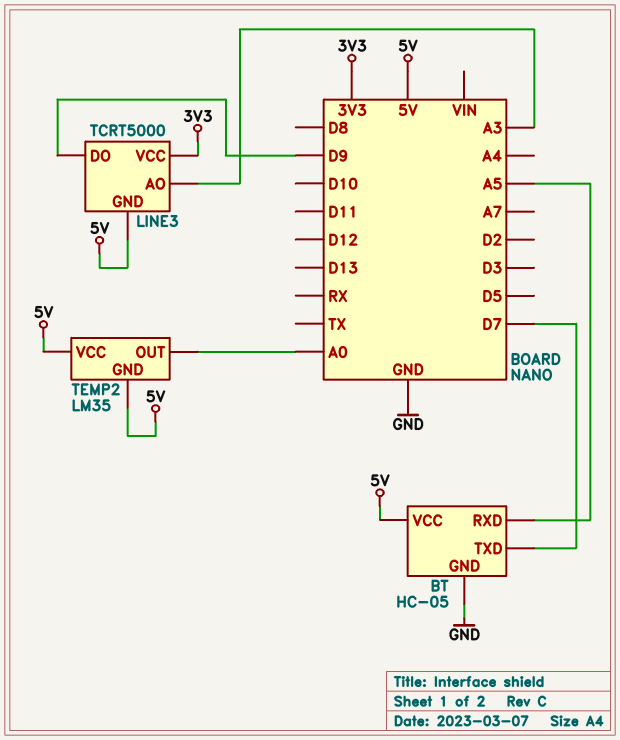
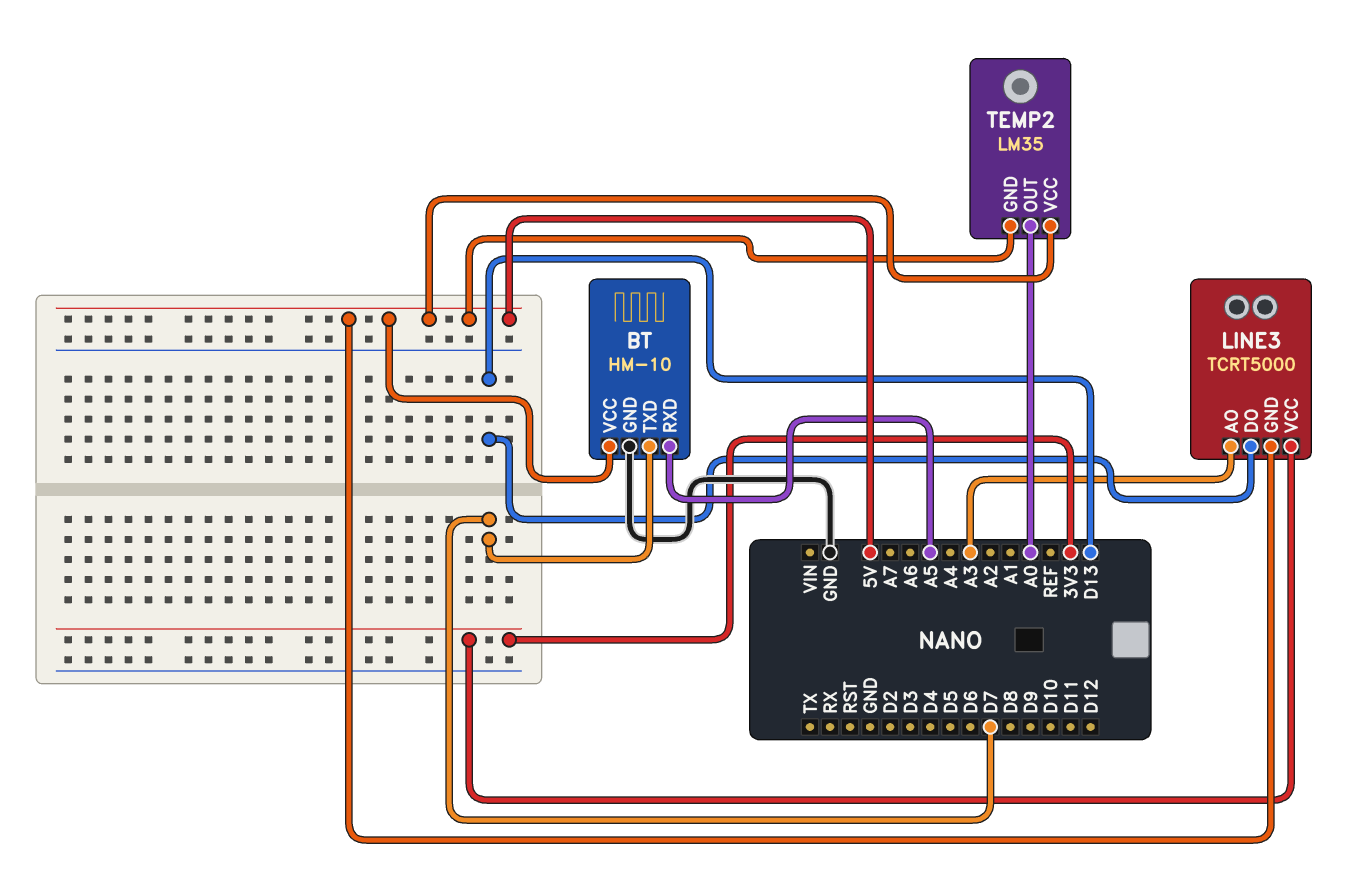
BT: HC-05 -> HM-10
LINE3 pin DO: D9 -> D13

